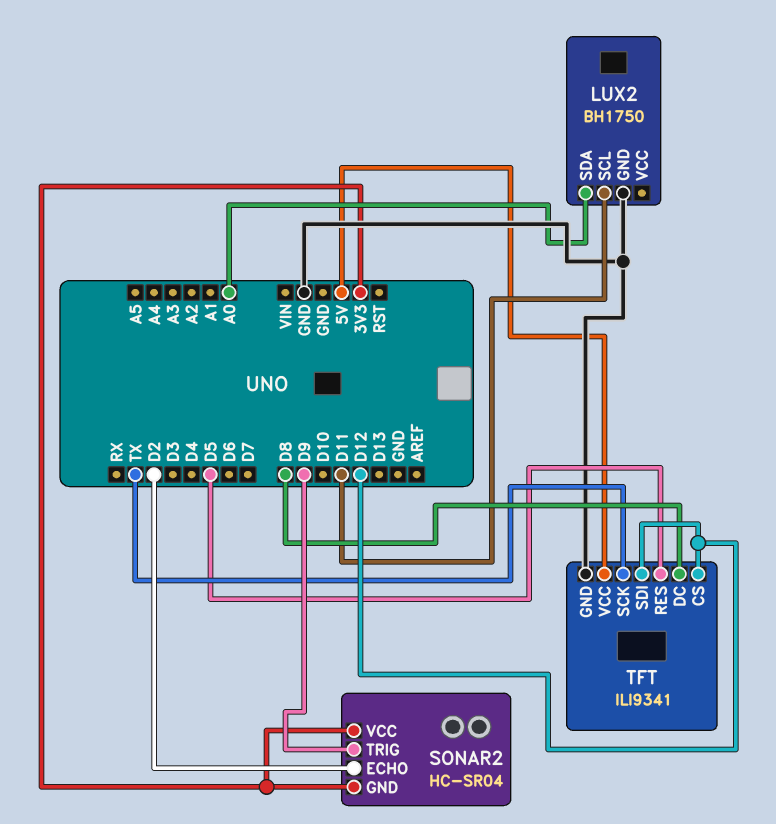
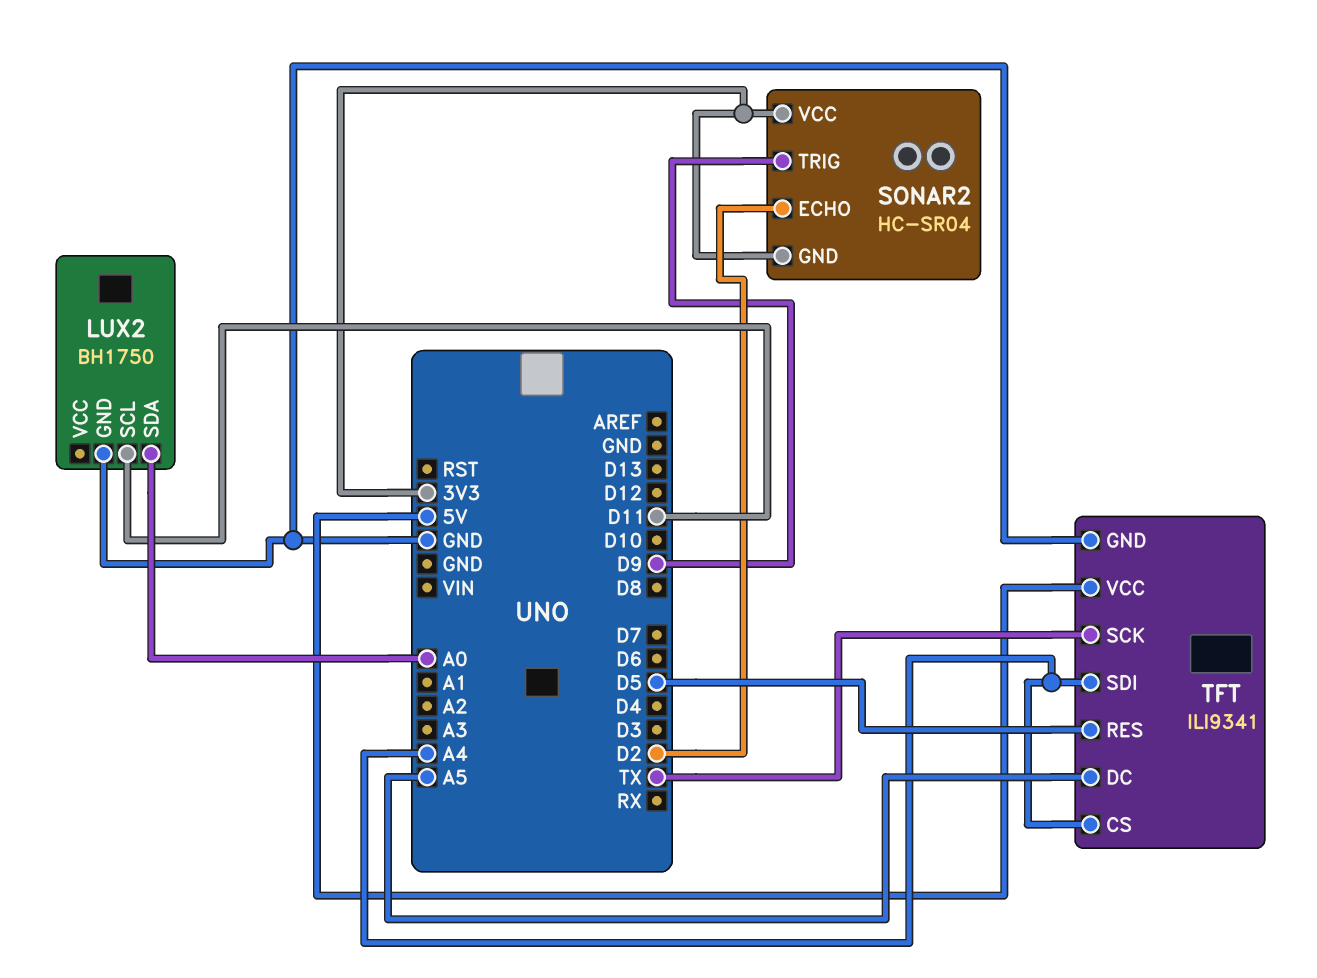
TFT pin CS: D12 -> A4
TFT pin DC: D8 -> A5
TFT pin SDI: D12 -> A4

